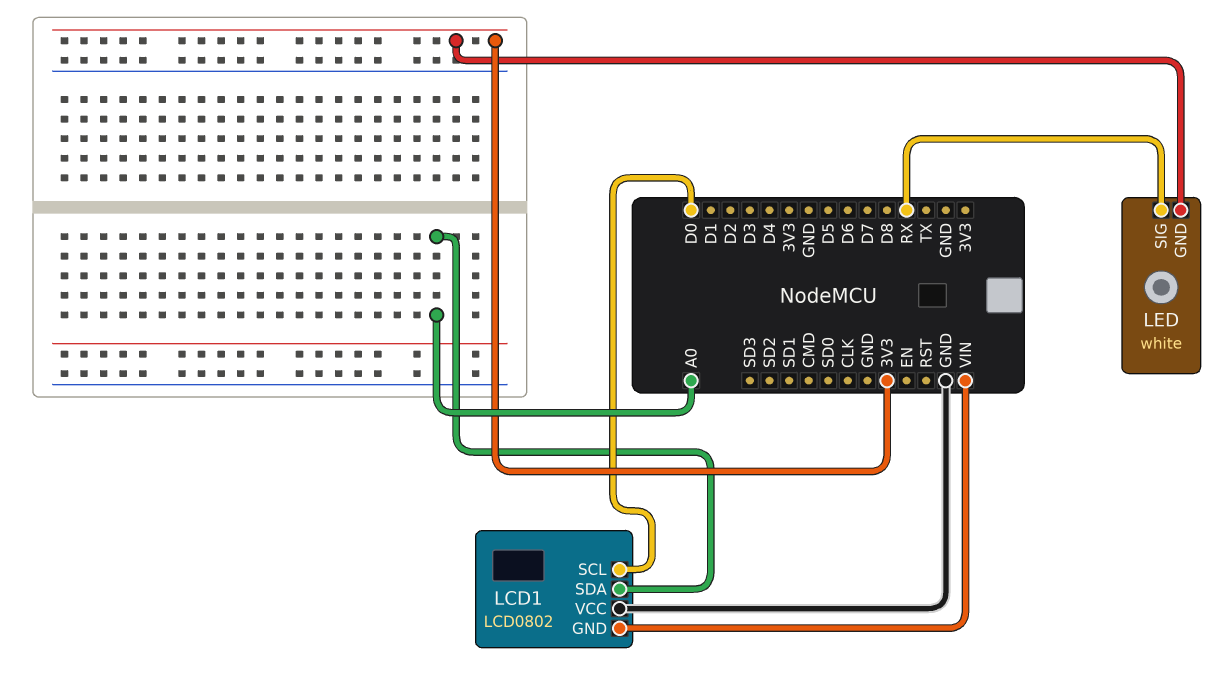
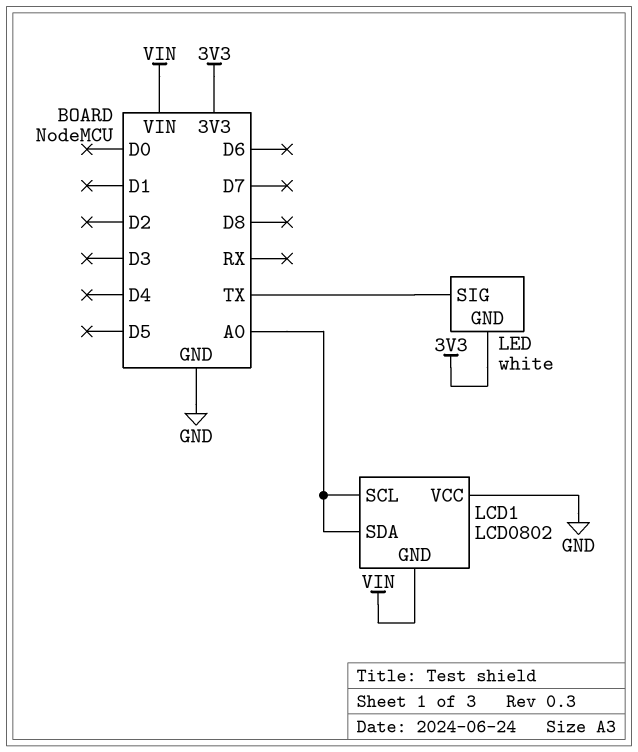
LCD1 pin SCL: D0 -> A0
LED pin SIG: RX -> TX

